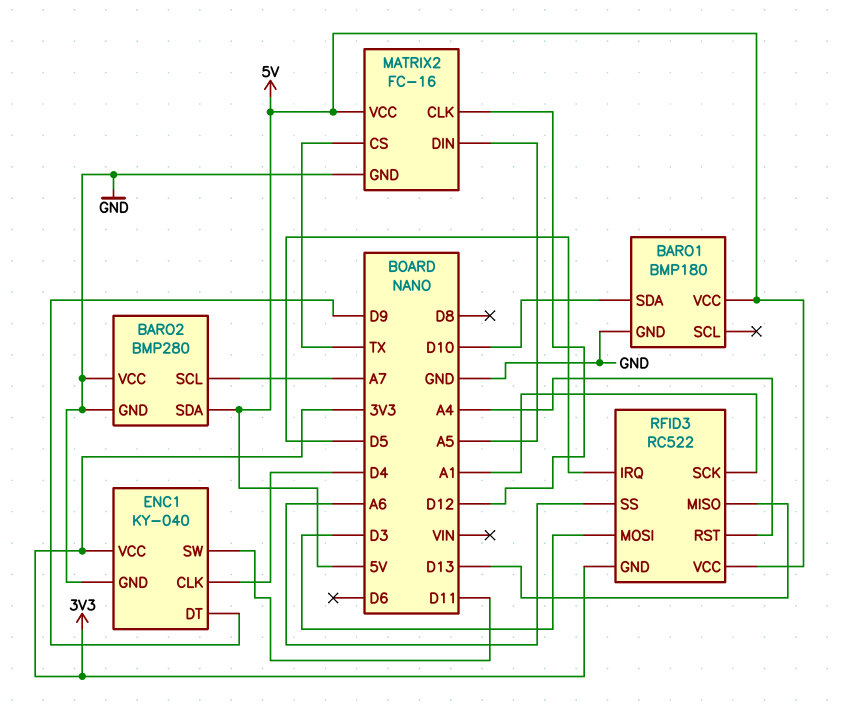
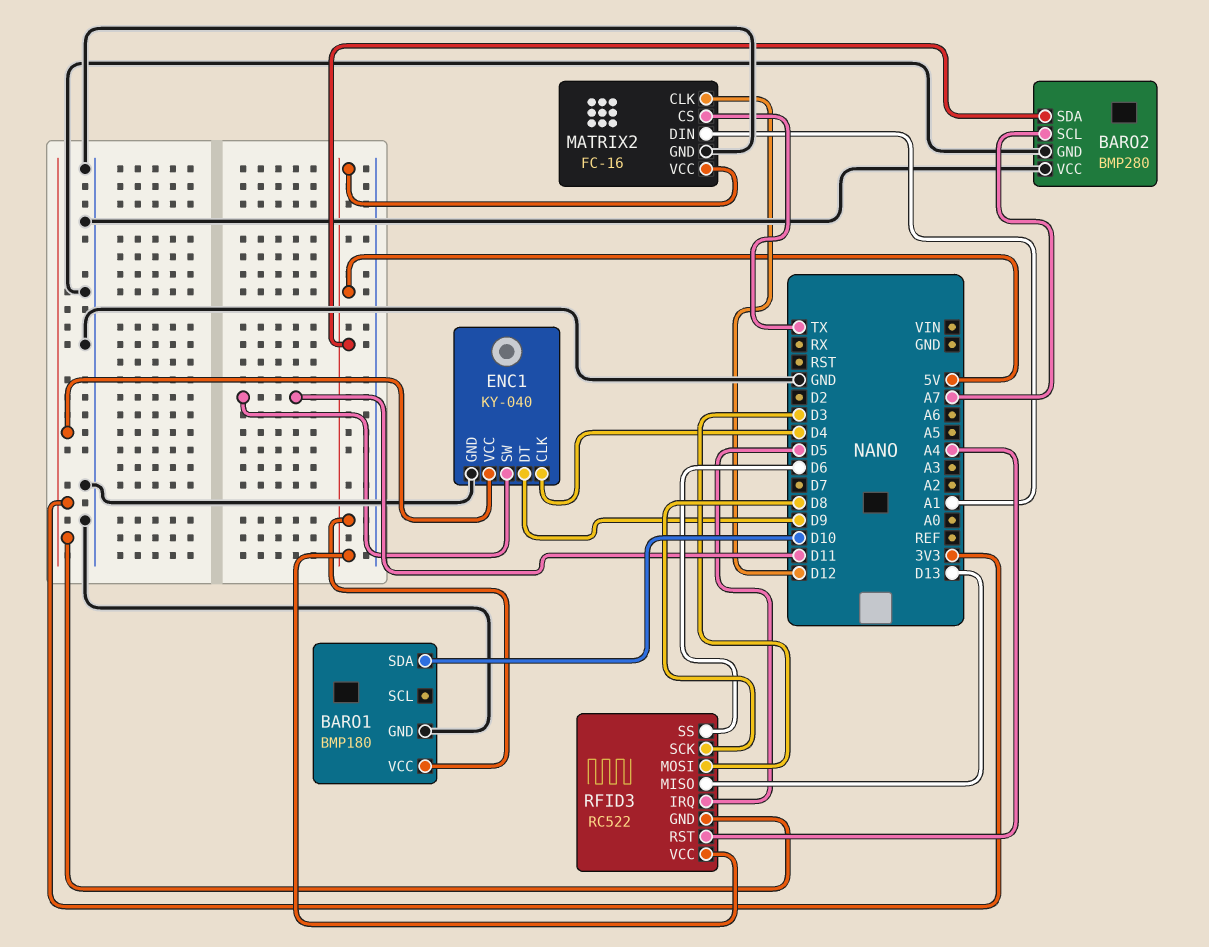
MATRIX2 pin DIN: A5 -> A1
RFID3 pin SCK: A1 -> D8
RFID3 pin SS: A6 -> D6

